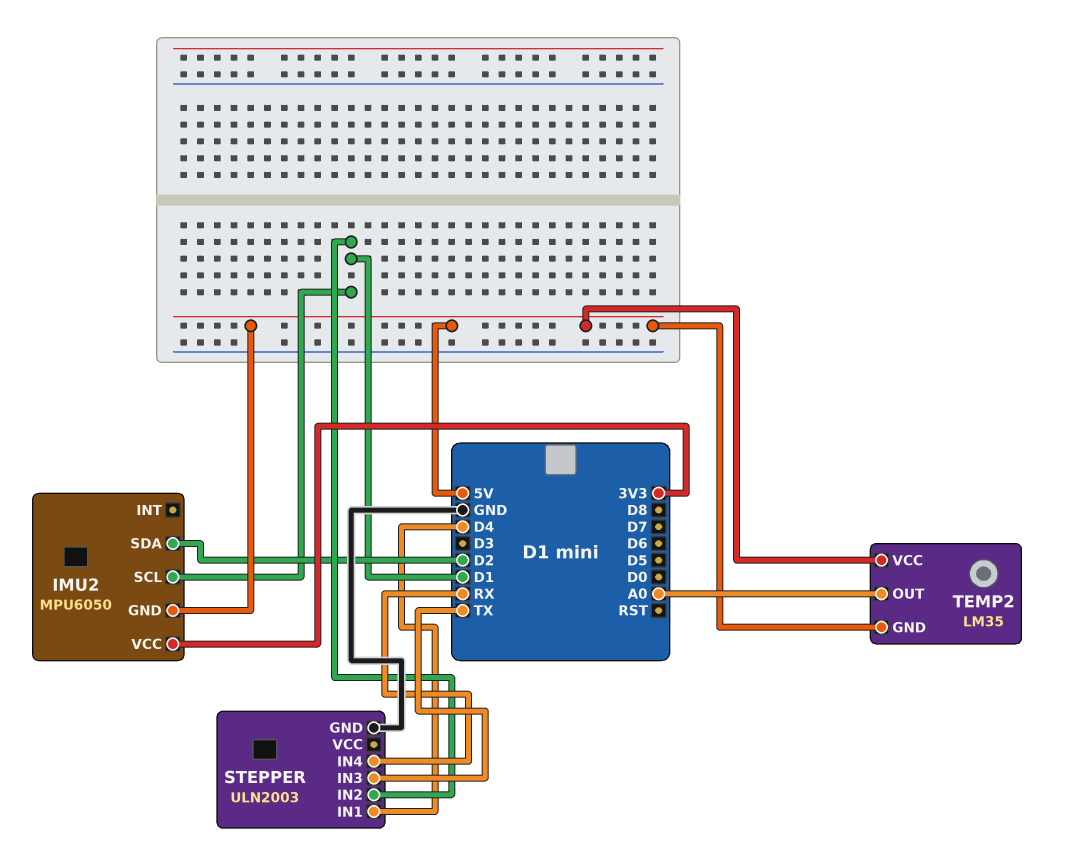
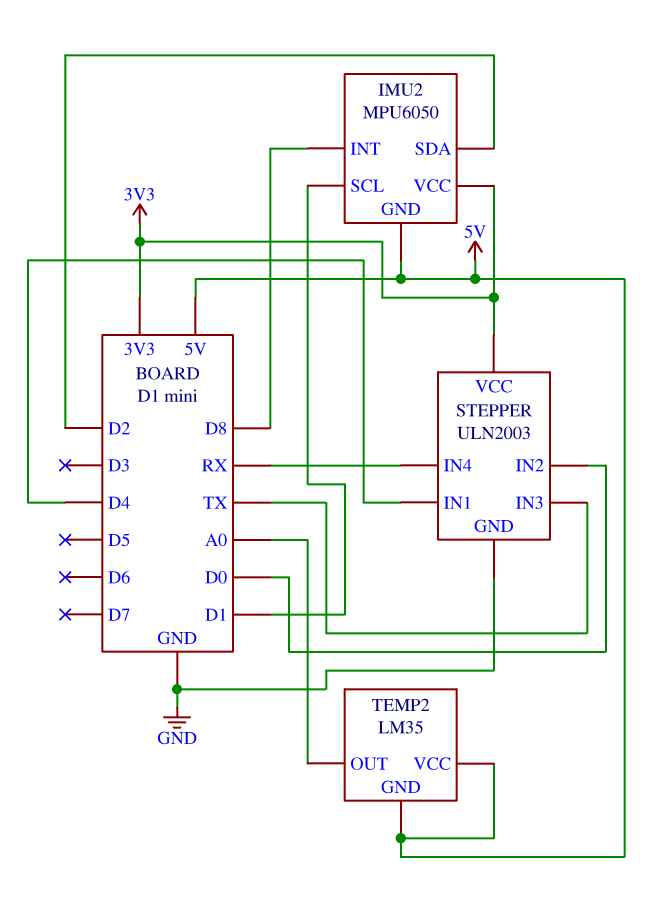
IMU2 pin INT: none -> D8
STEPPER pin IN2: D1 -> D0
STEPPER pin VCC: none -> 3V3

